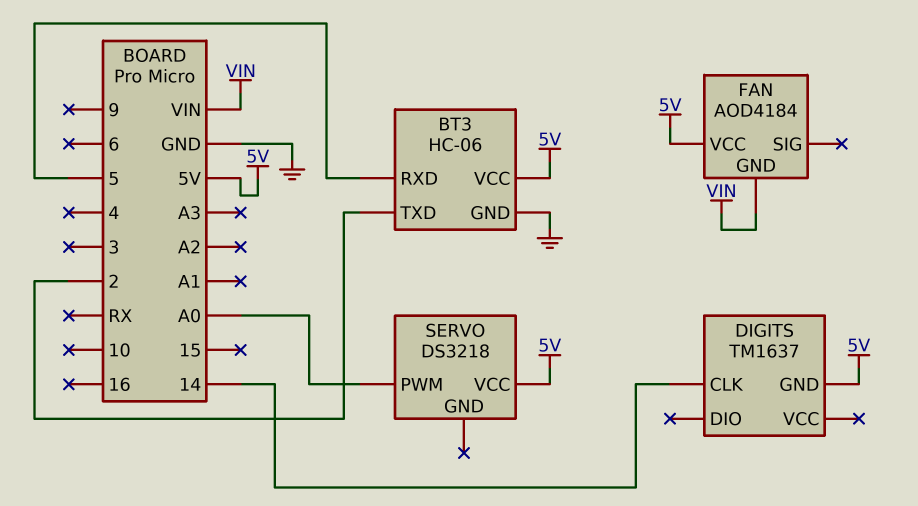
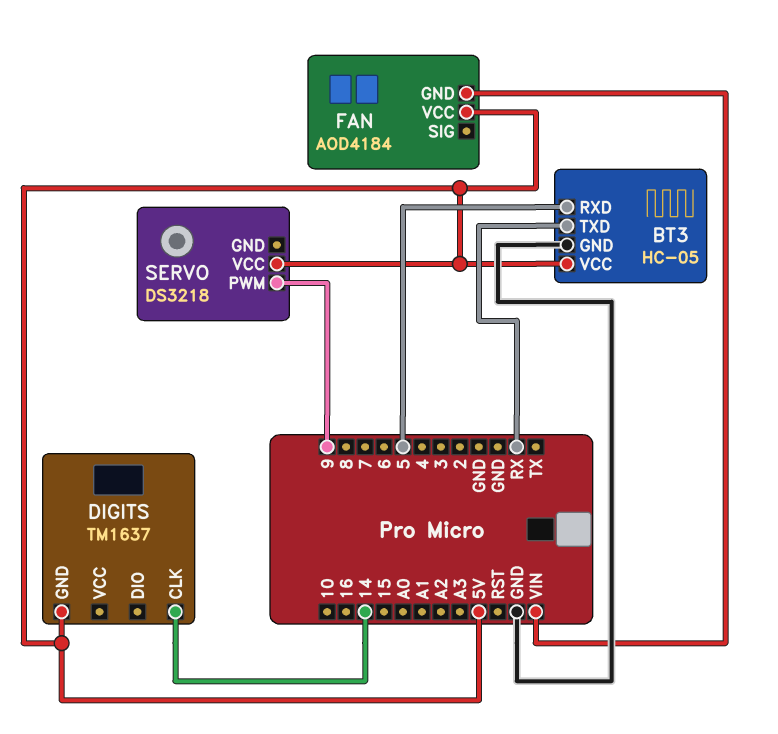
BT3: HC-06 -> HC-05
BT3 pin TXD: 2 -> RX
SERVO pin PWM: A0 -> 9

